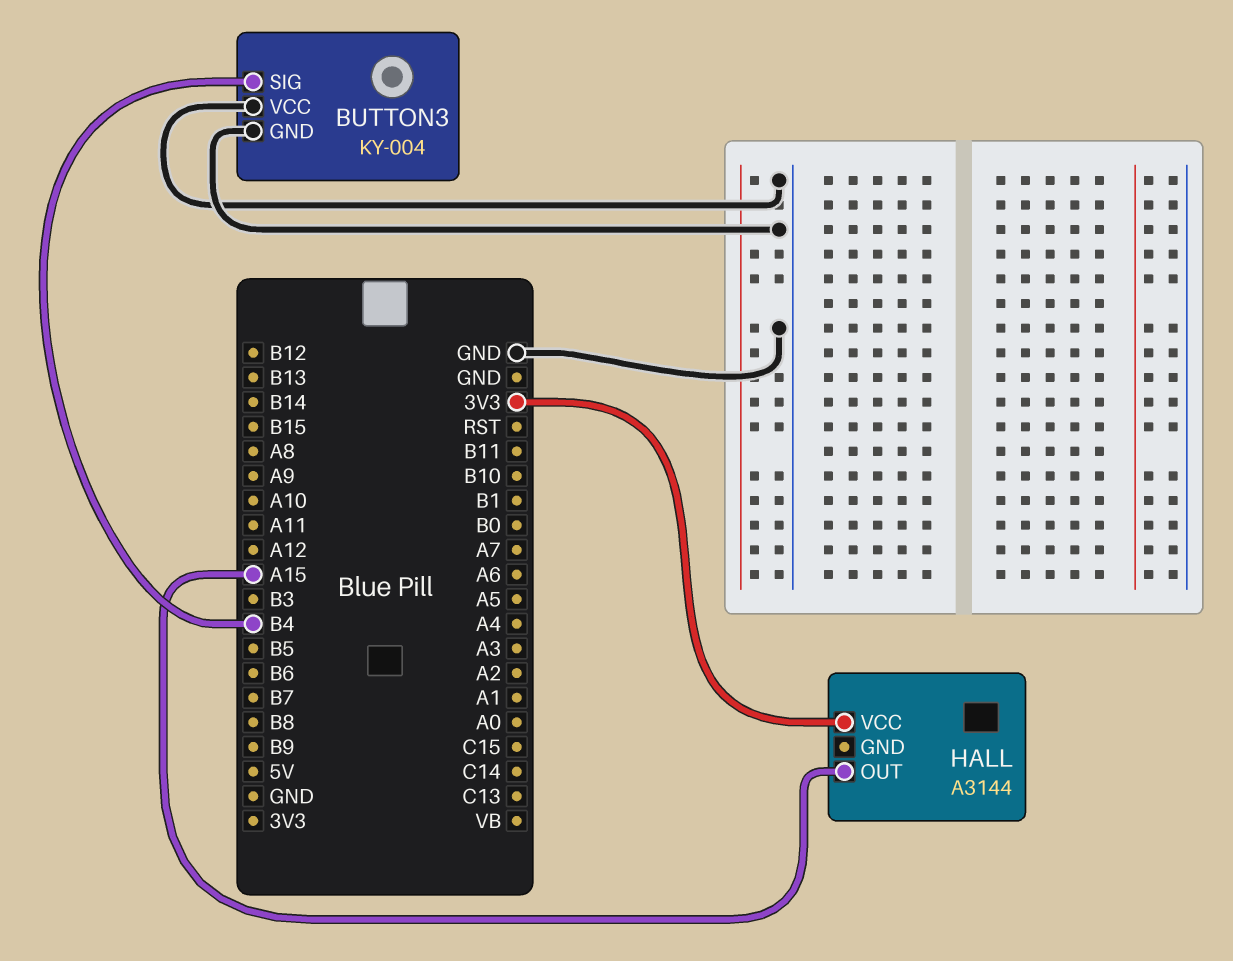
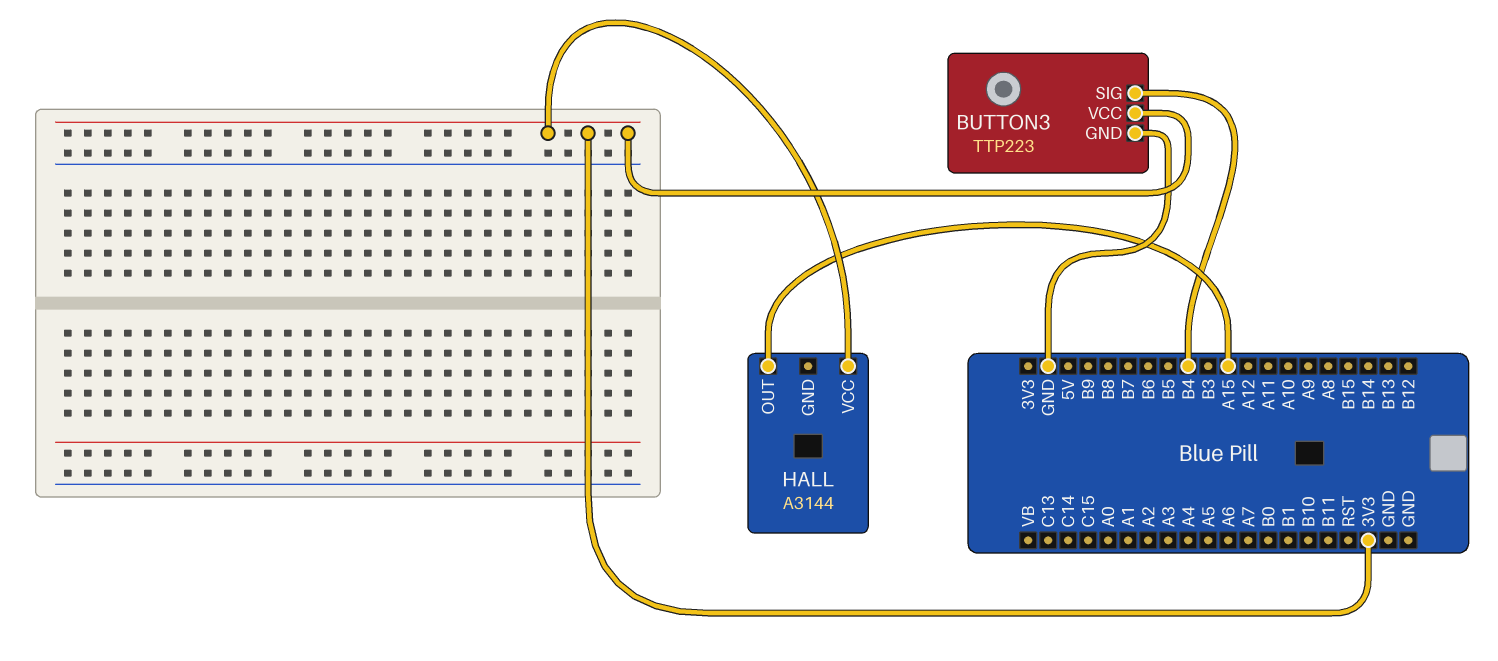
BUTTON3: KY-004 -> TTP223
BUTTON3 pin VCC: GND -> 3V3

